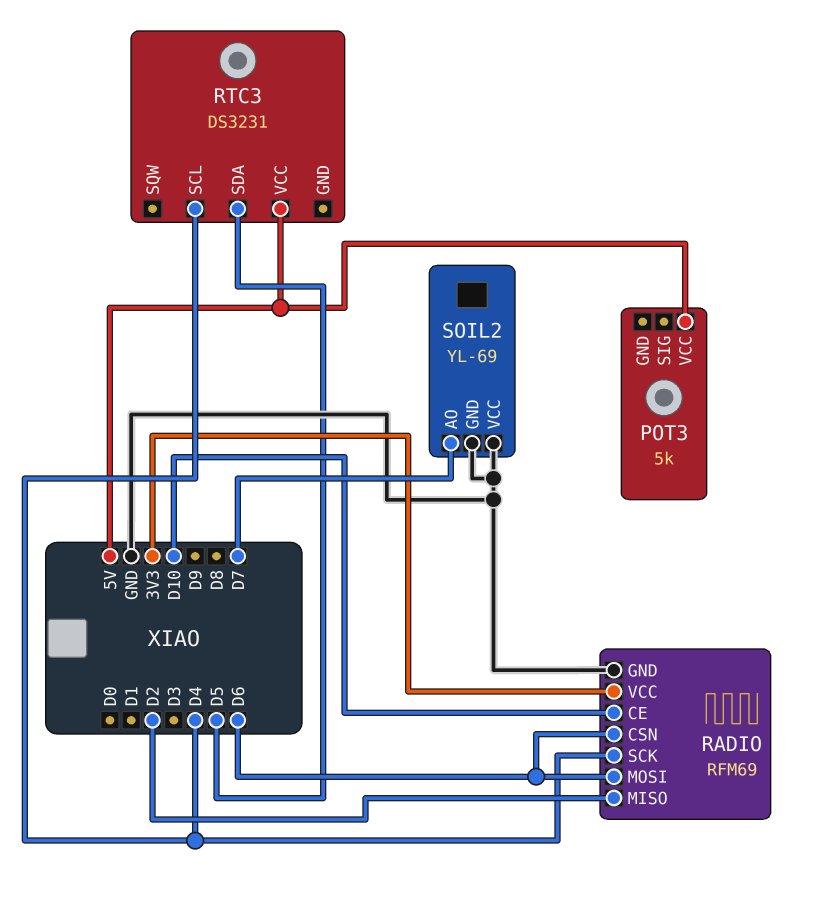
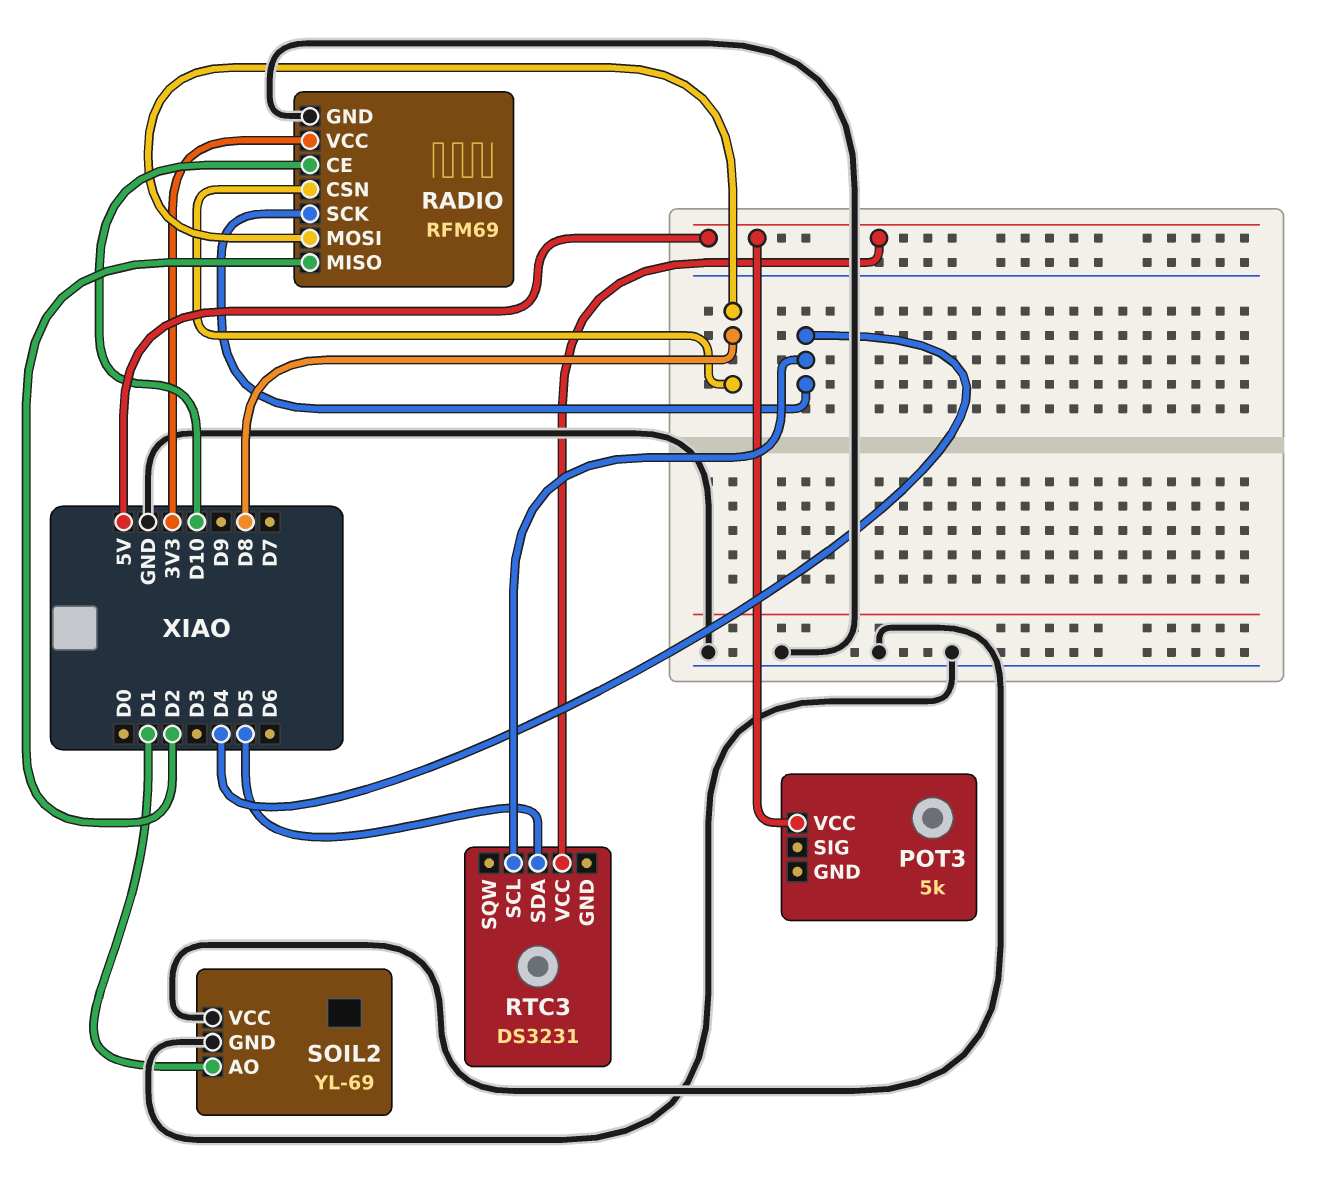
RADIO pin CSN: D6 -> D8
RADIO pin MOSI: D6 -> D8
SOIL2 pin AO: D7 -> D1

